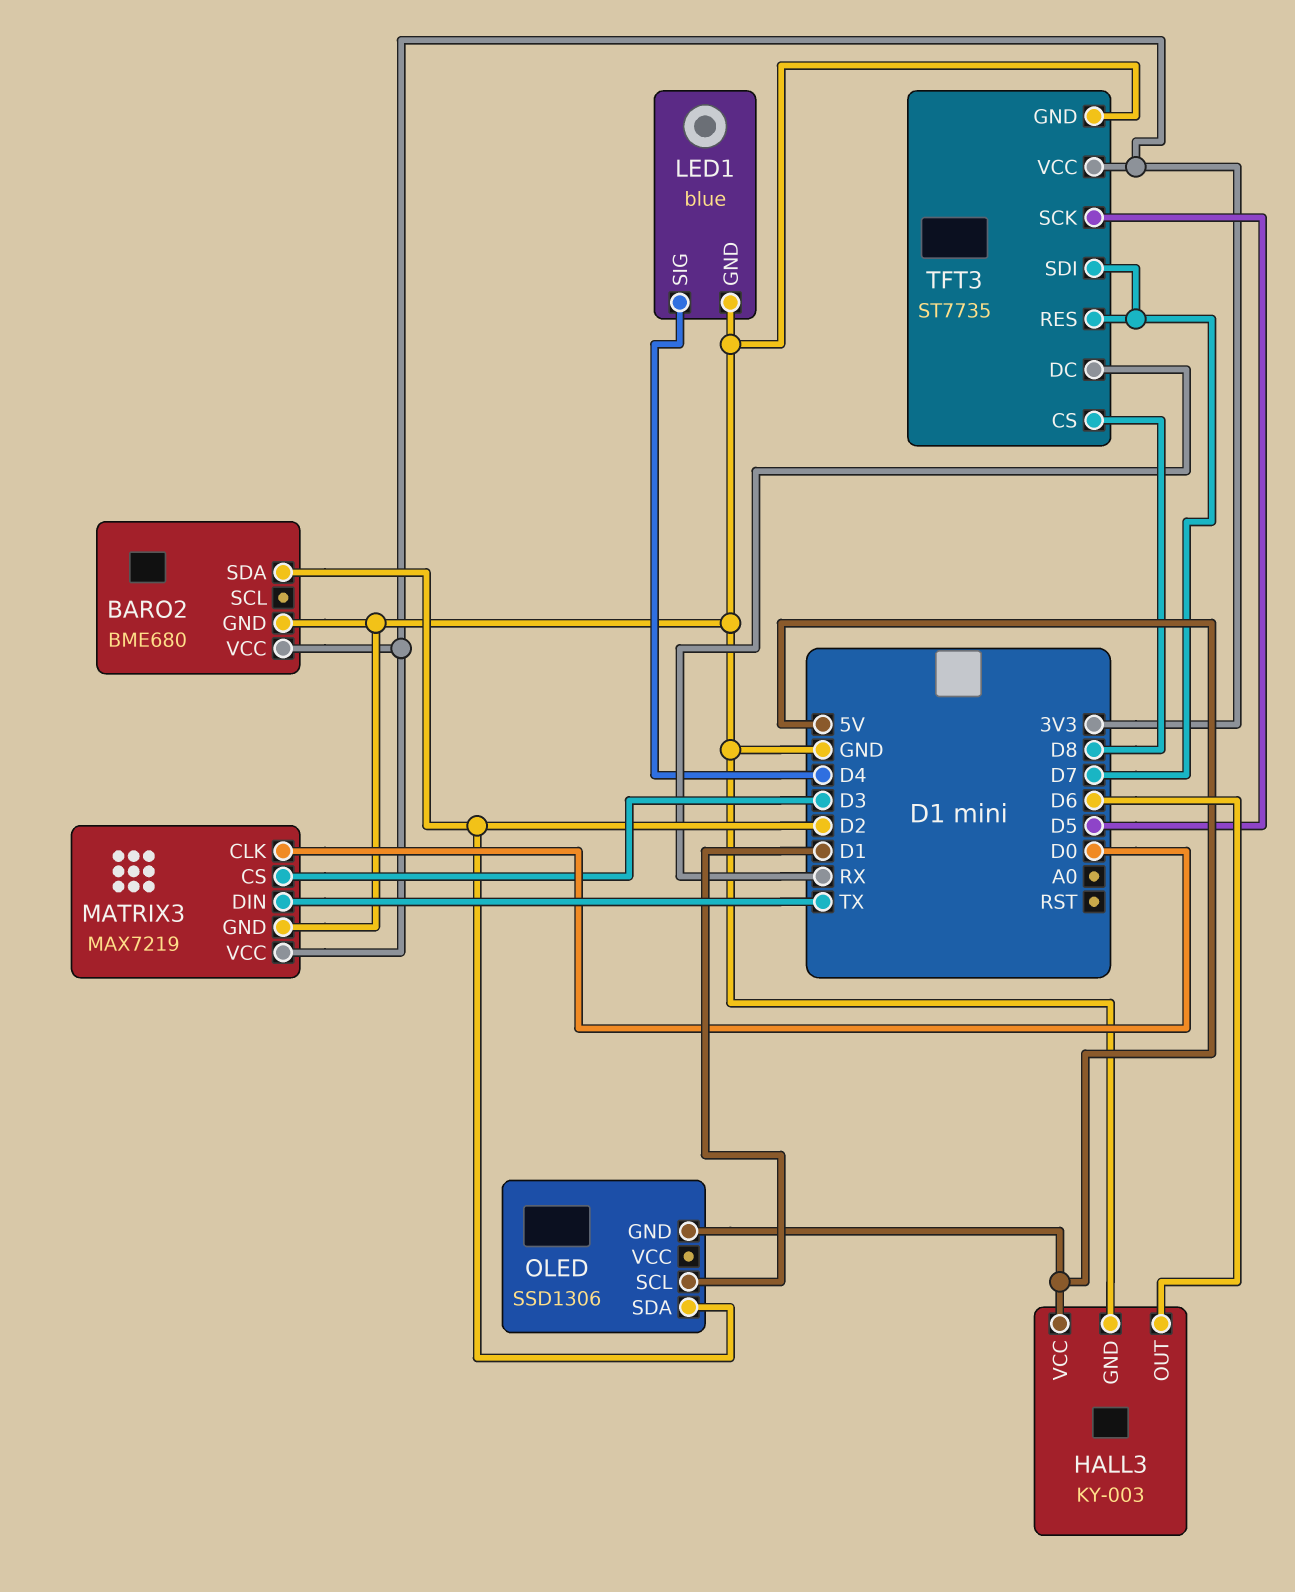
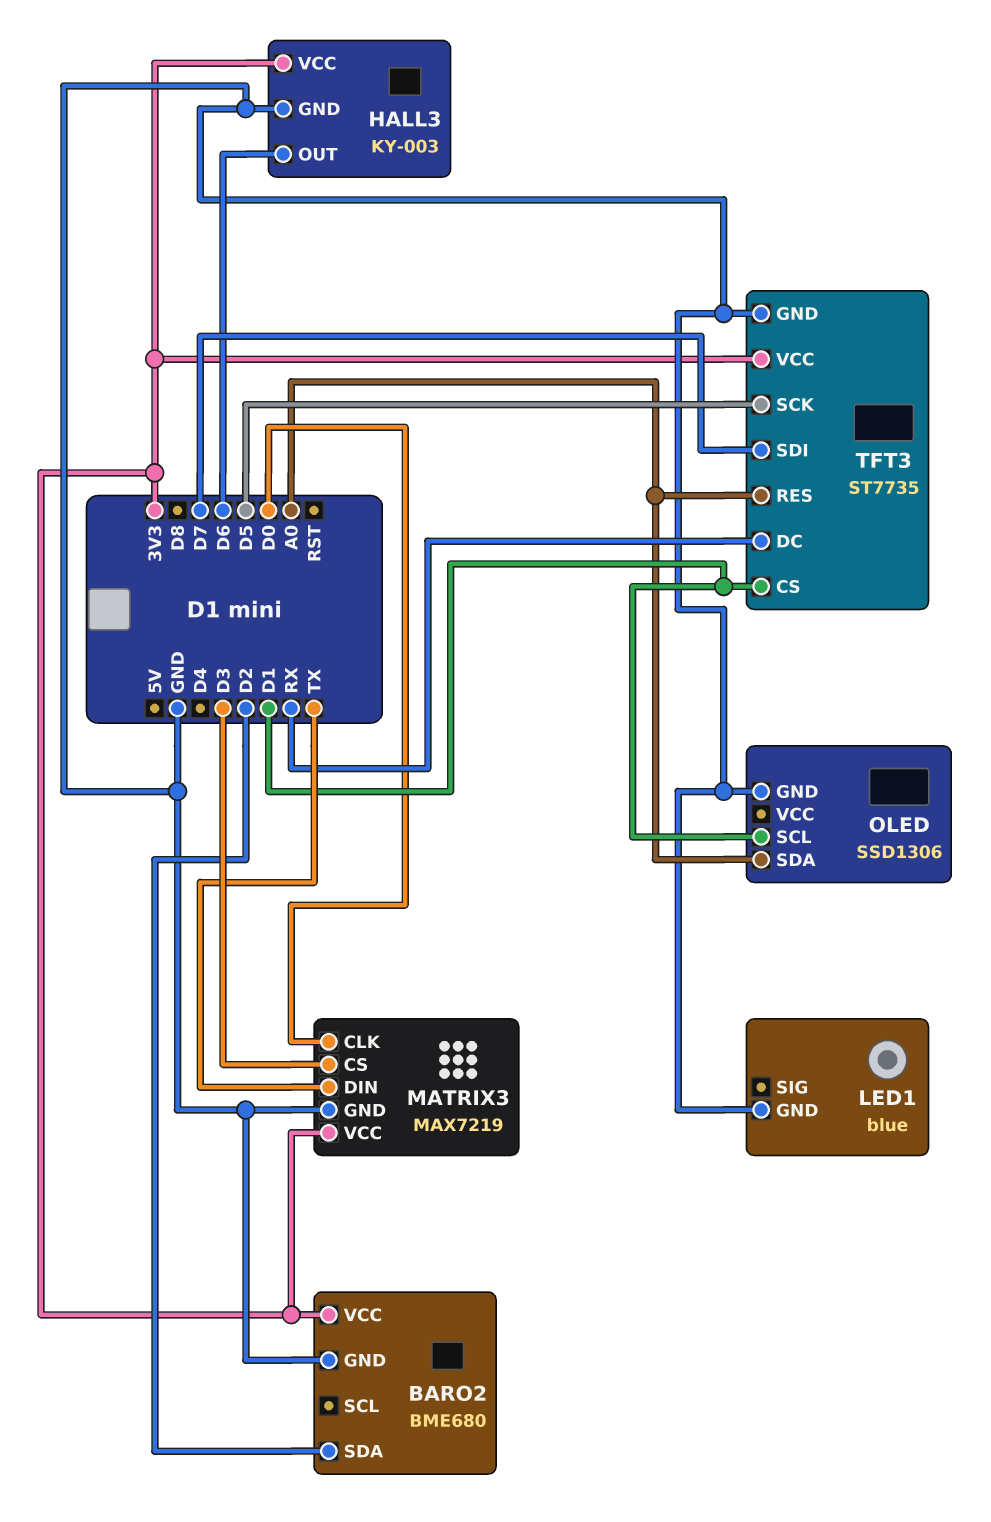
HALL3 pin VCC: 5V -> 3V3
LED1 pin SIG: D4 -> none
OLED pin GND: 5V -> GND
OLED pin SDA: D2 -> A0
TFT3 pin CS: D8 -> D1
TFT3 pin RES: D7 -> A0

